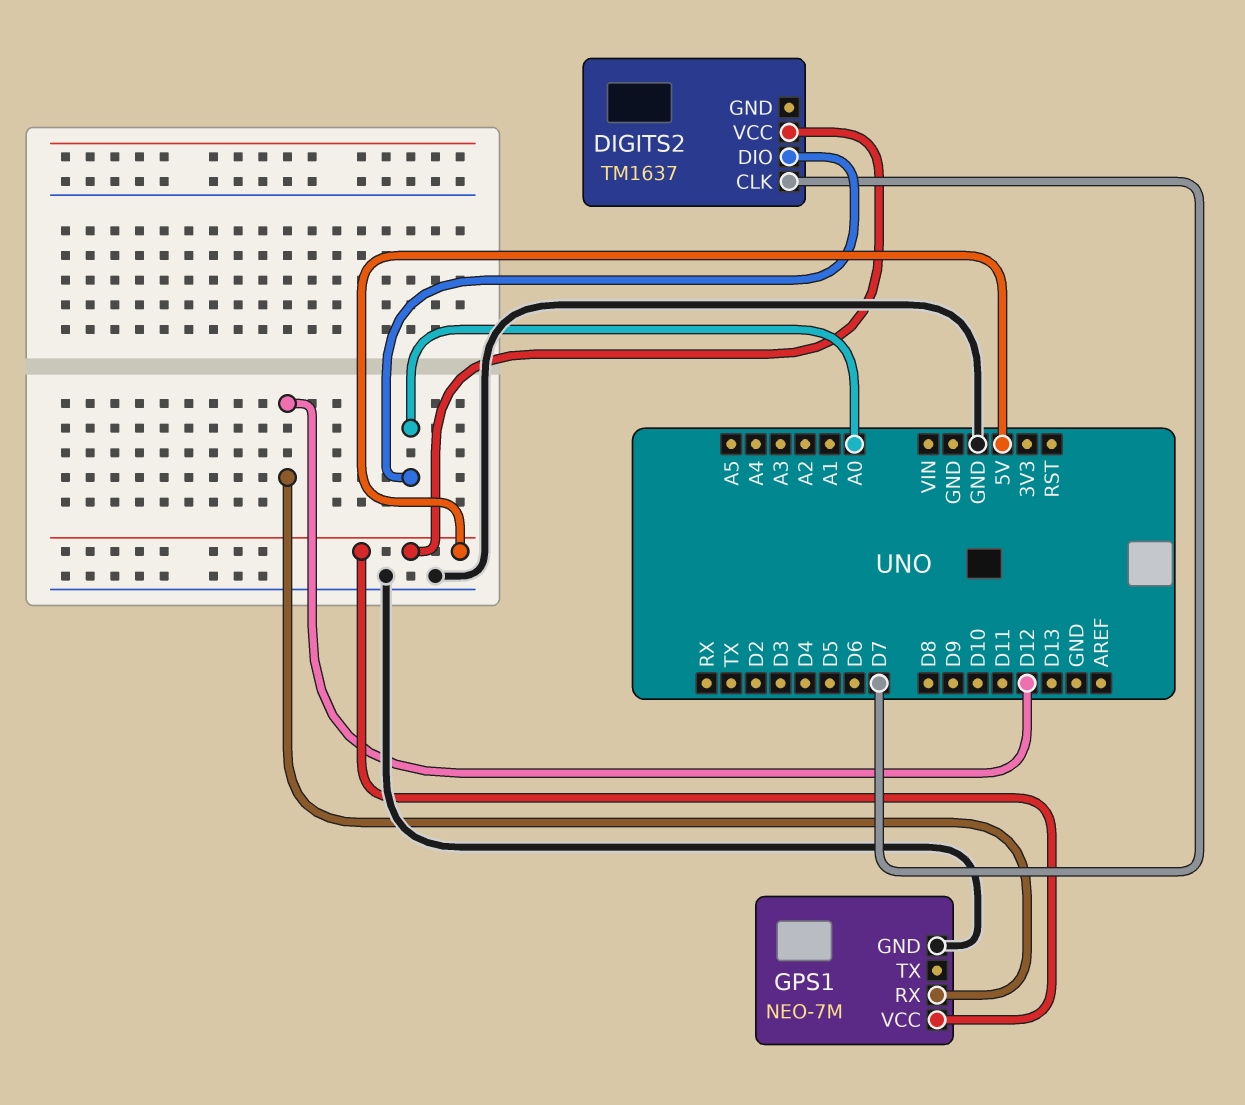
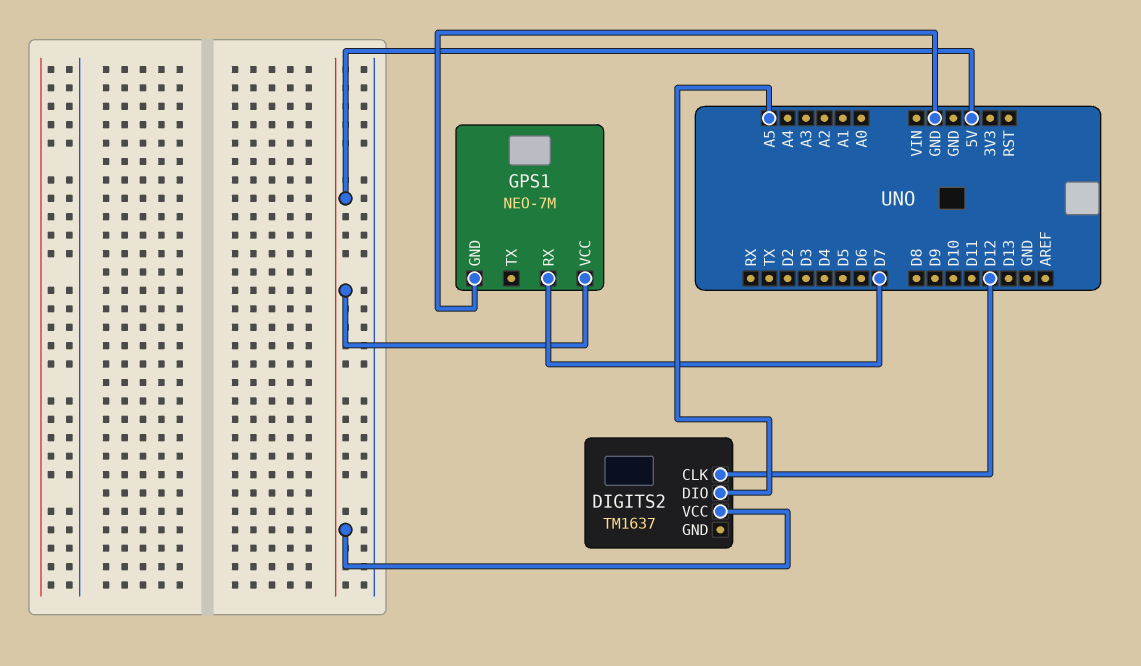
DIGITS2 pin CLK: D7 -> D12
DIGITS2 pin DIO: A0 -> A5
GPS1 pin RX: D12 -> D7

